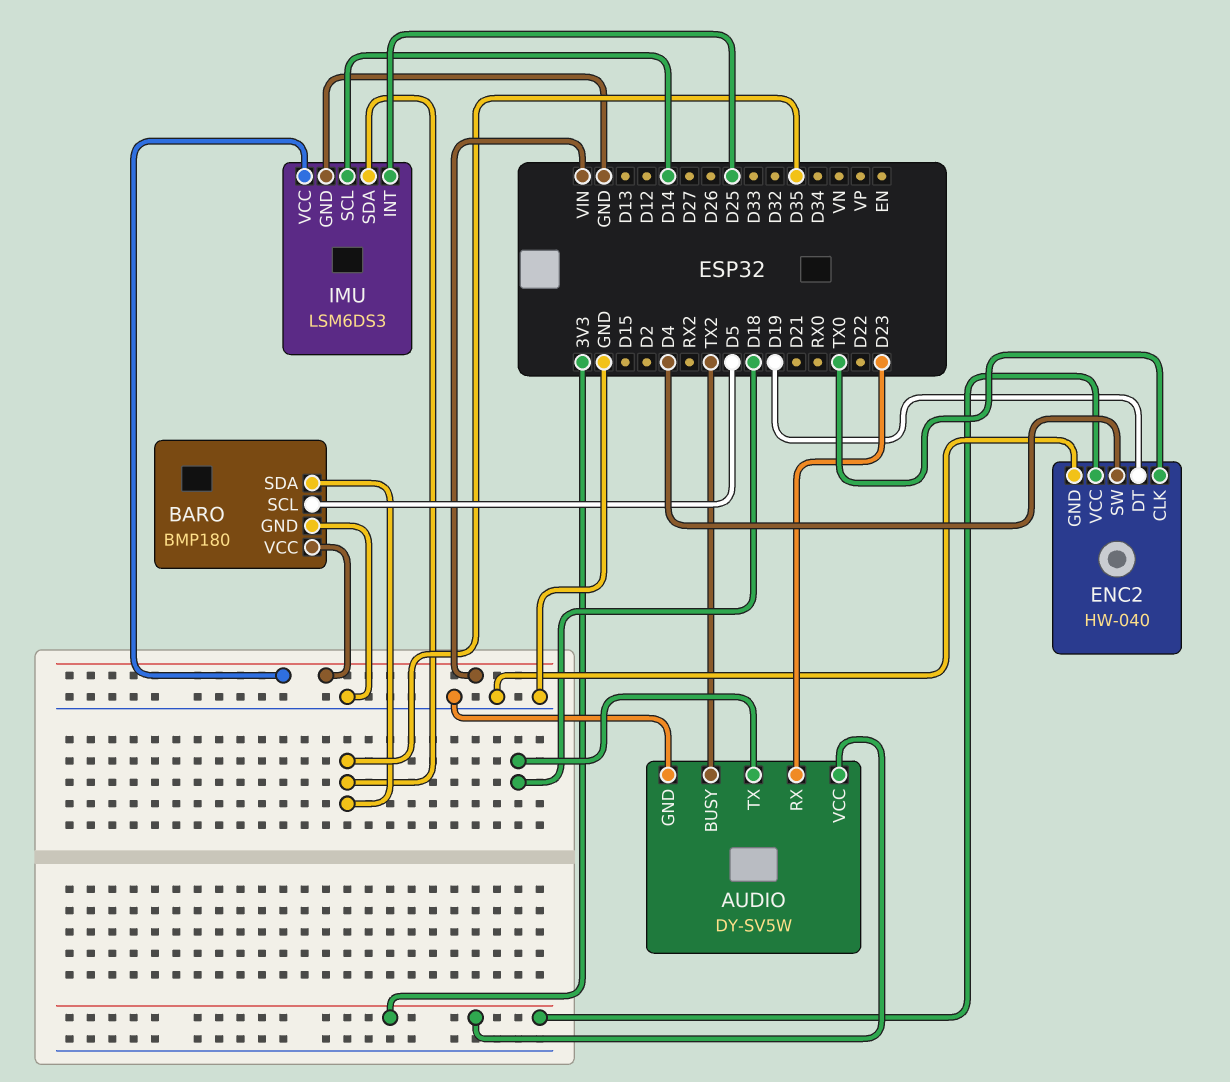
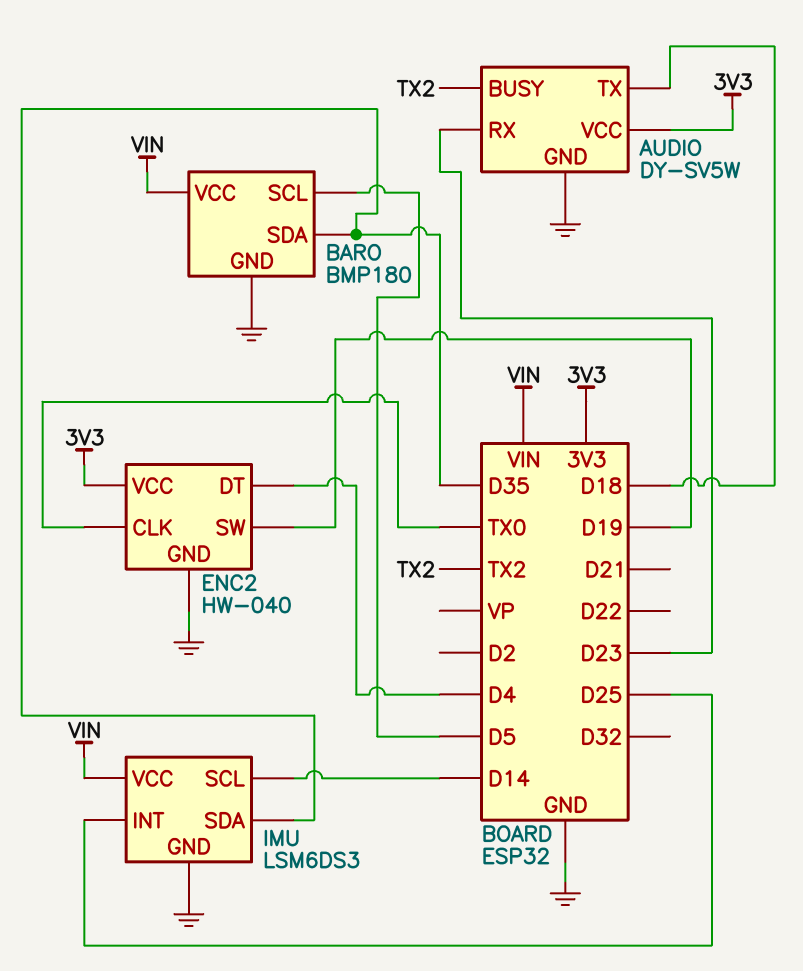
ENC2 pin DT: D19 -> D4
ENC2 pin SW: D4 -> D19

